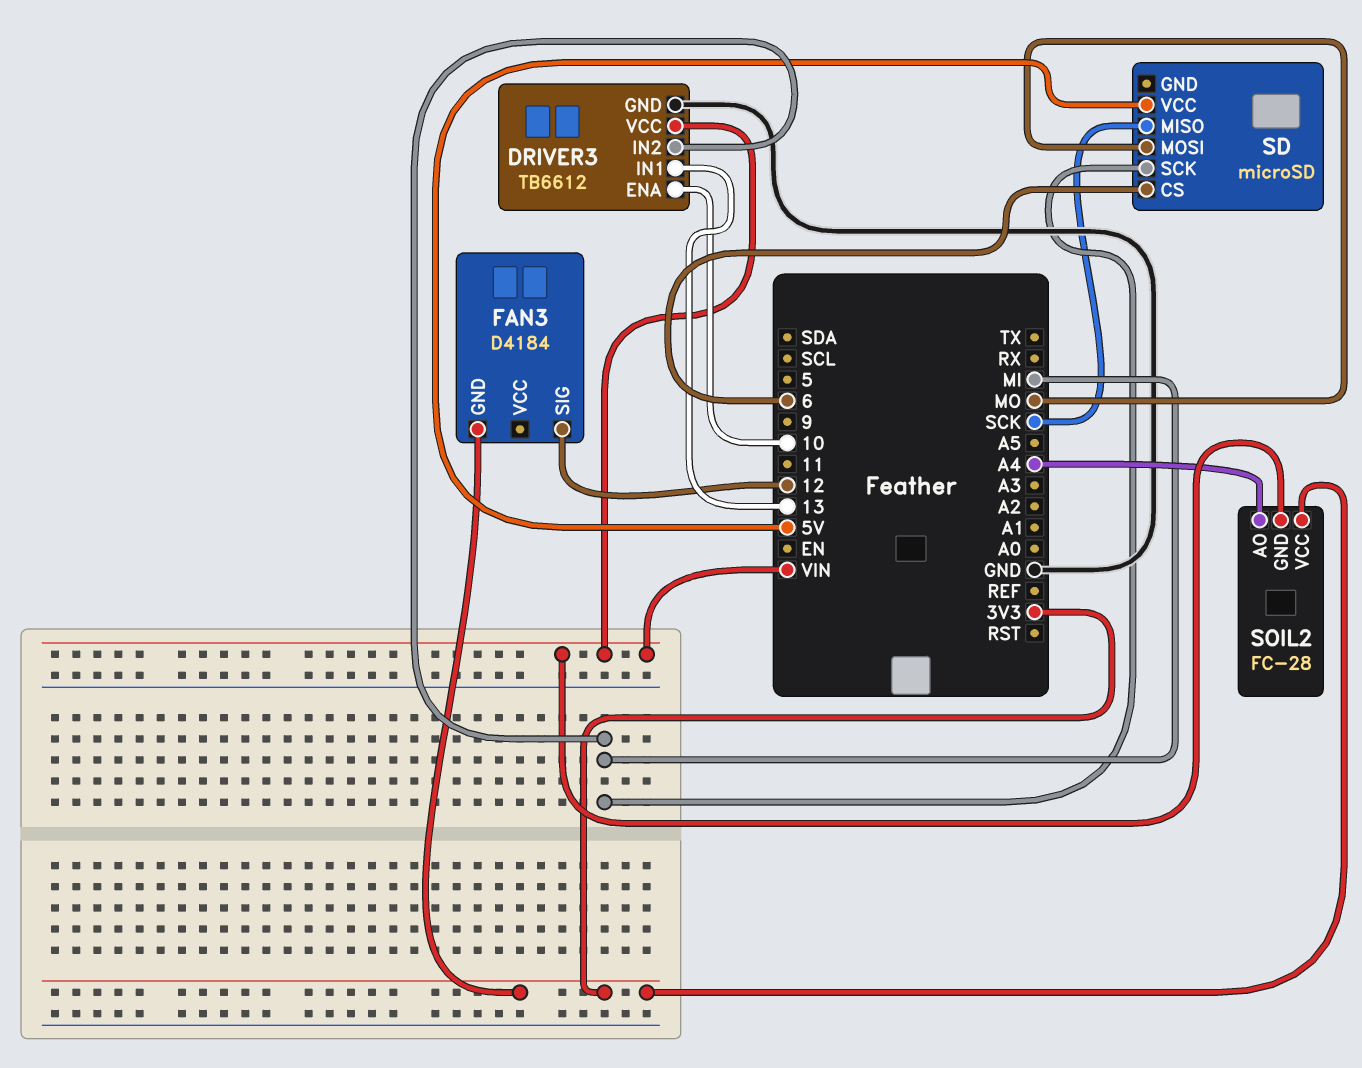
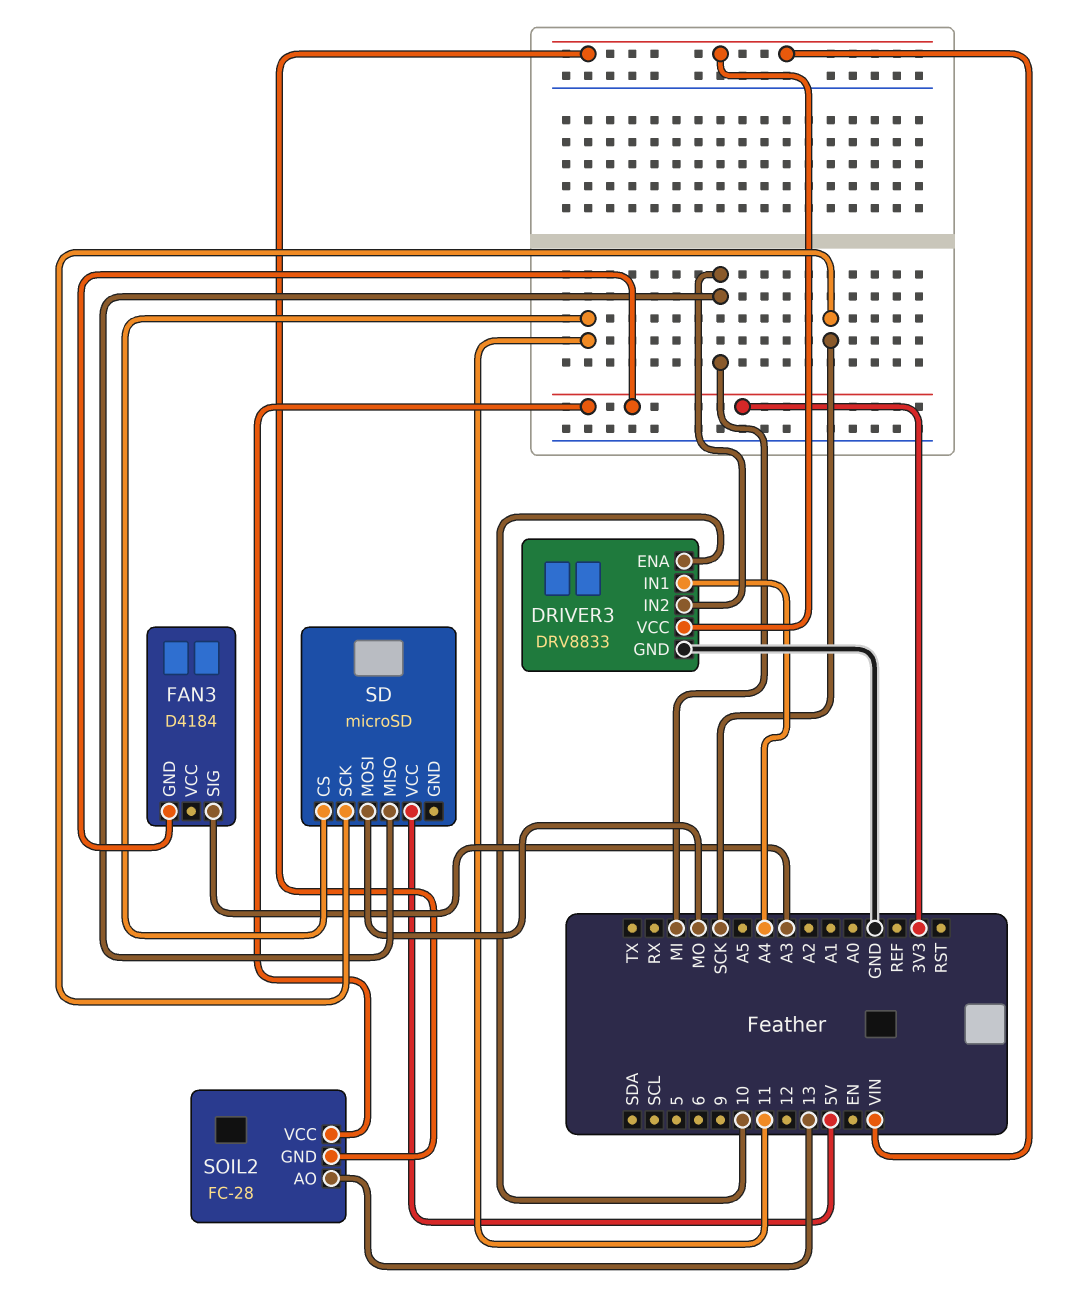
DRIVER3: TB6612 -> DRV8833
DRIVER3 pin IN1: 13 -> A4
FAN3 pin SIG: 12 -> A3
SD pin CS: 6 -> 11
SD pin MISO: SCK -> MI
SD pin SCK: MI -> SCK
SOIL2 pin AO: A4 -> 13

